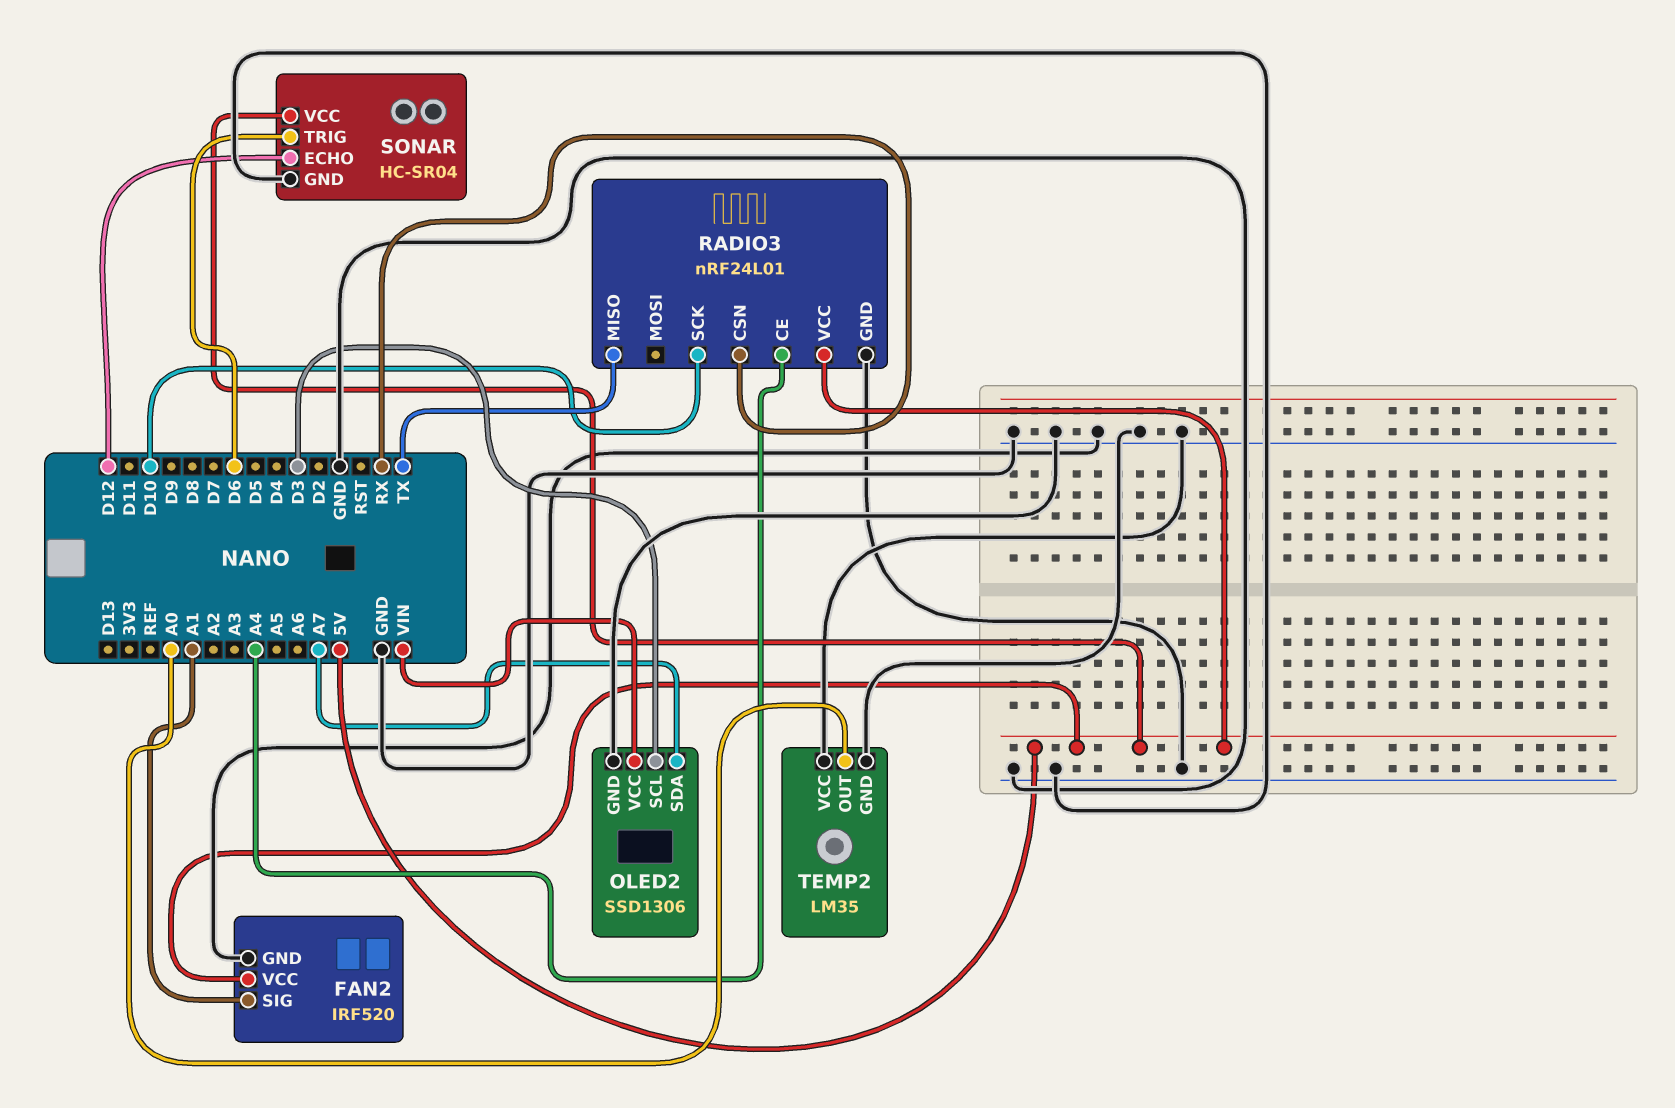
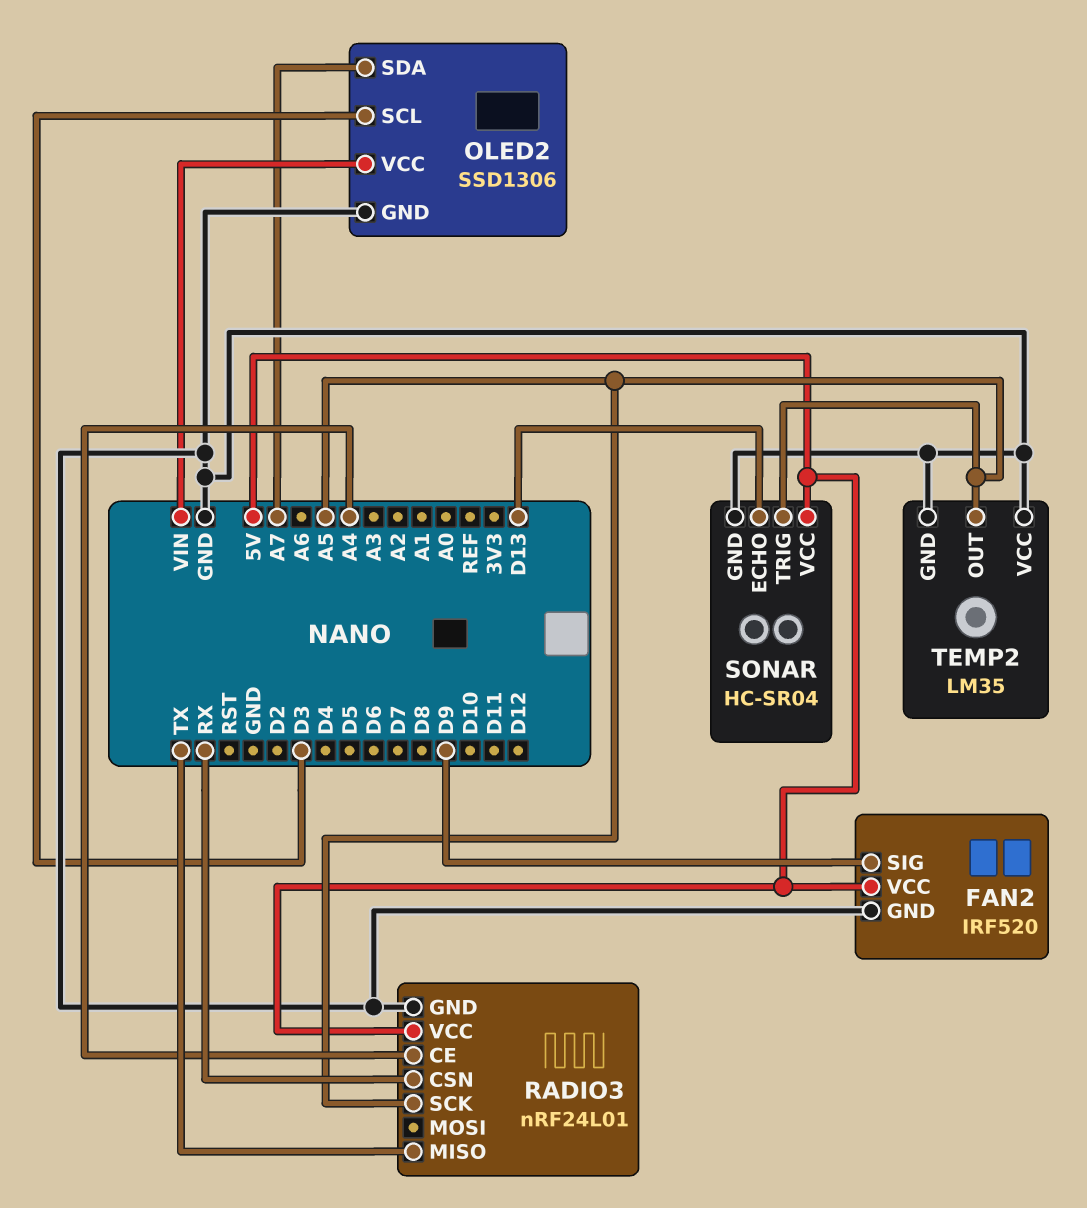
FAN2 pin SIG: A1 -> D9
RADIO3 pin SCK: D10 -> A5
SONAR pin ECHO: D12 -> D13
SONAR pin TRIG: D6 -> A5
TEMP2 pin OUT: A0 -> A5

